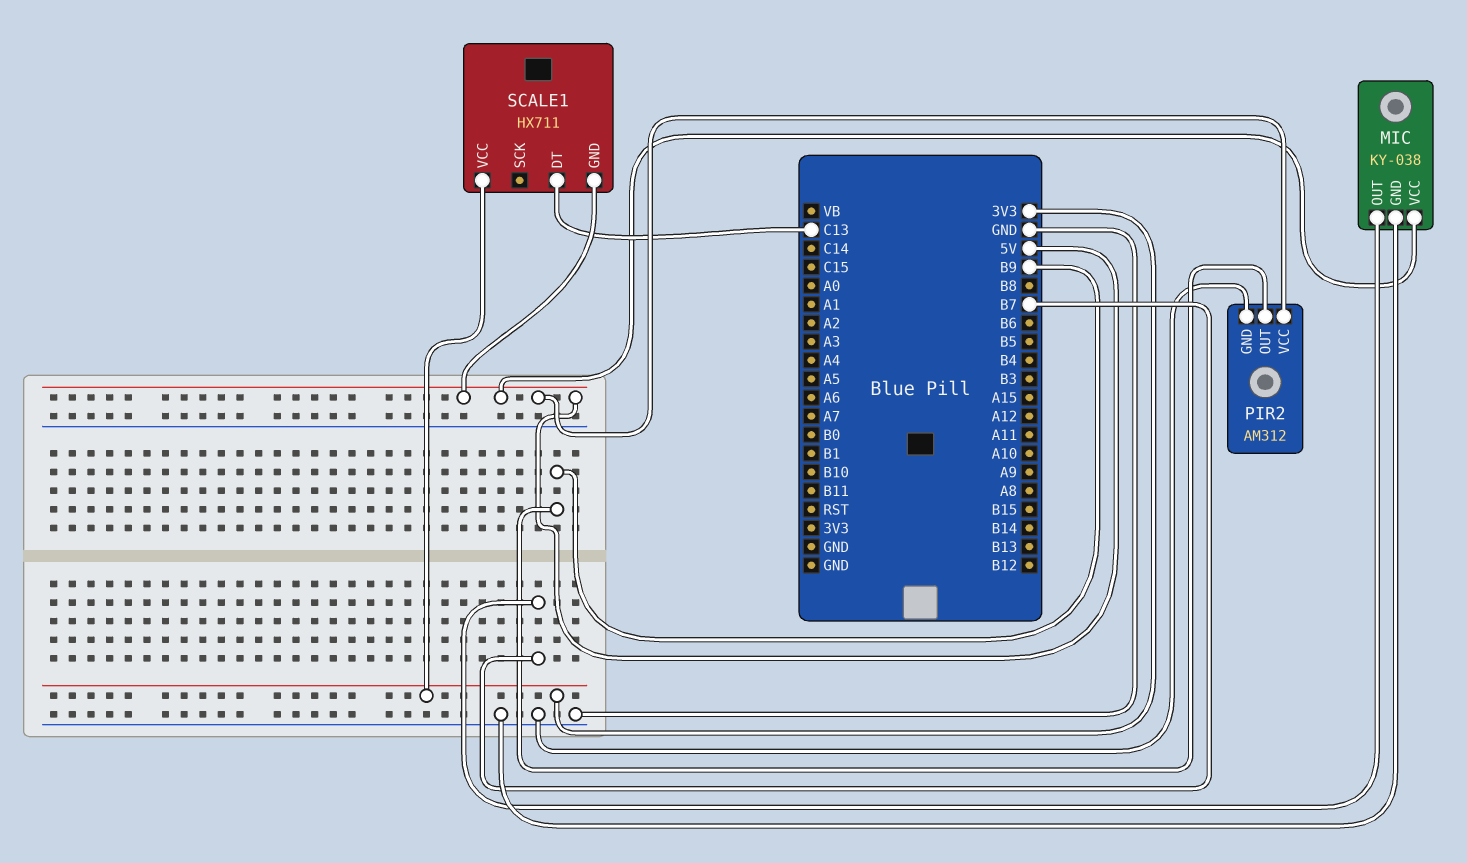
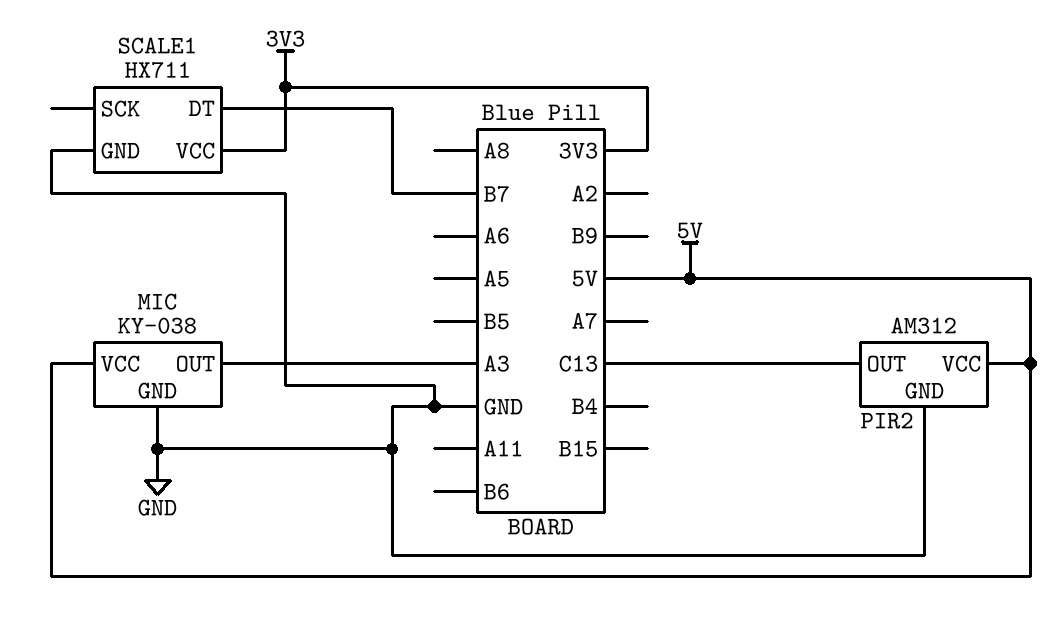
MIC pin OUT: B7 -> A3
PIR2 pin OUT: B9 -> C13
SCALE1 pin DT: C13 -> B7
SCALE1 pin GND: 5V -> GND

